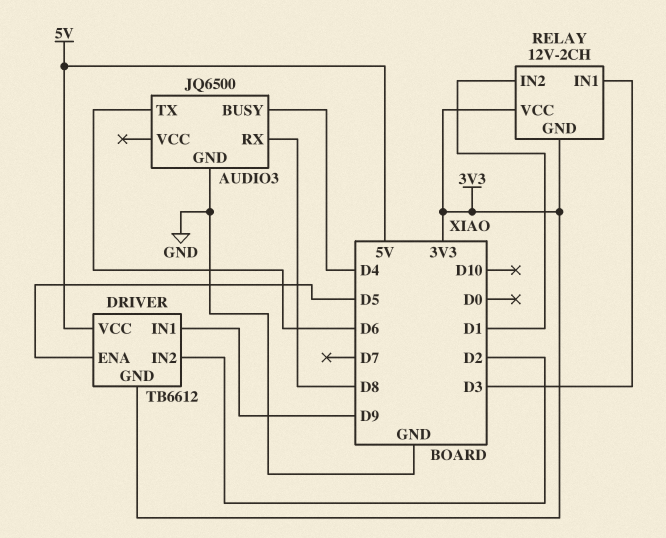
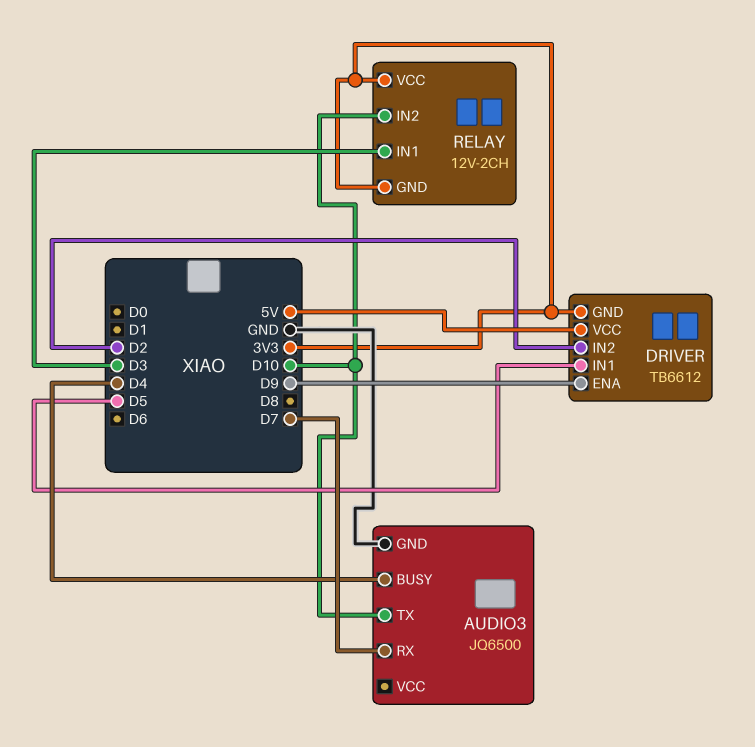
AUDIO3 pin RX: D8 -> D7
AUDIO3 pin TX: D6 -> D10
DRIVER pin ENA: D5 -> D9
DRIVER pin IN1: D9 -> D5
RELAY pin IN2: D1 -> D10

